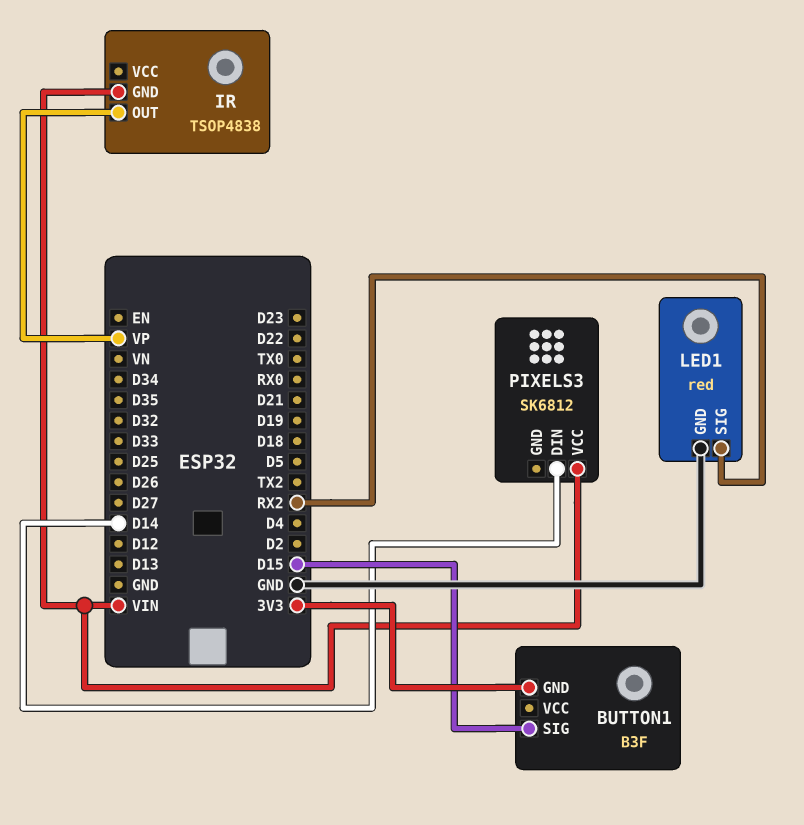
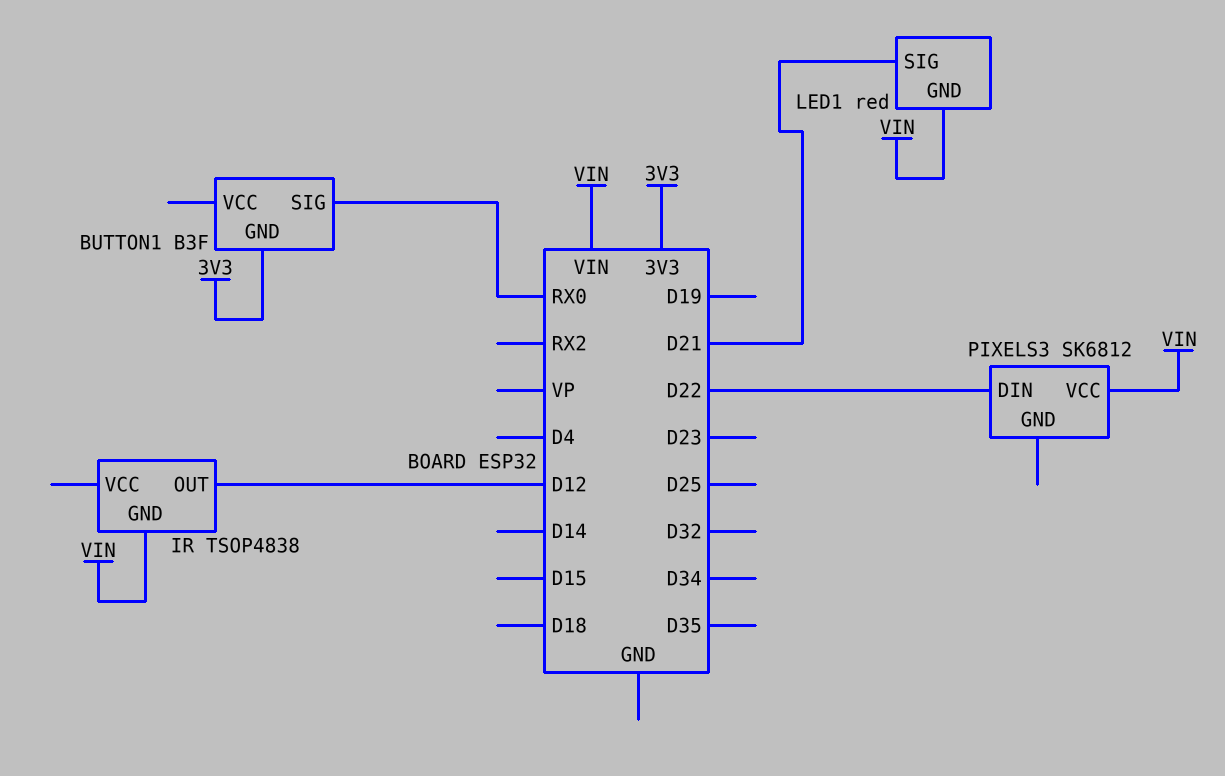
BUTTON1 pin SIG: D15 -> RX0
IR pin OUT: VP -> D12
LED1 pin GND: GND -> VIN
LED1 pin SIG: RX2 -> D21
PIXELS3 pin DIN: D14 -> D22

